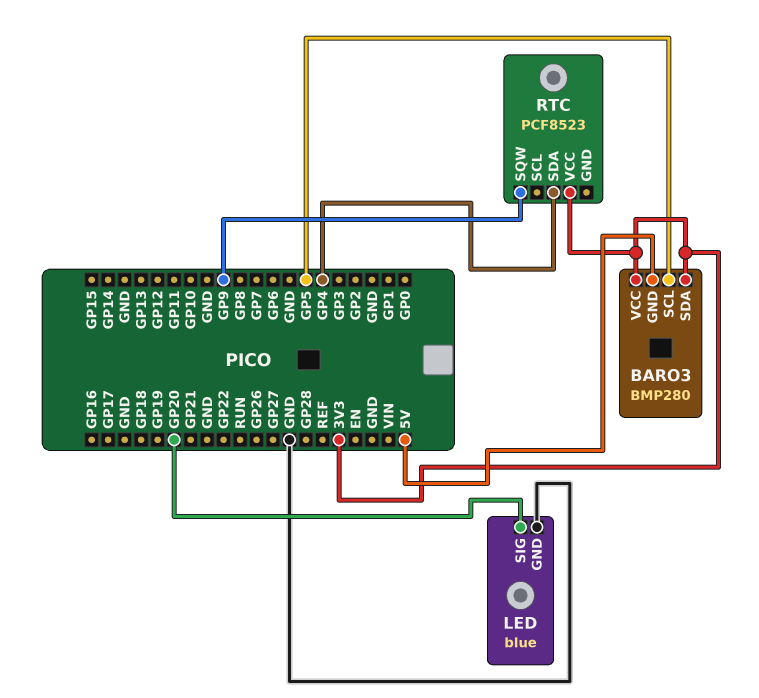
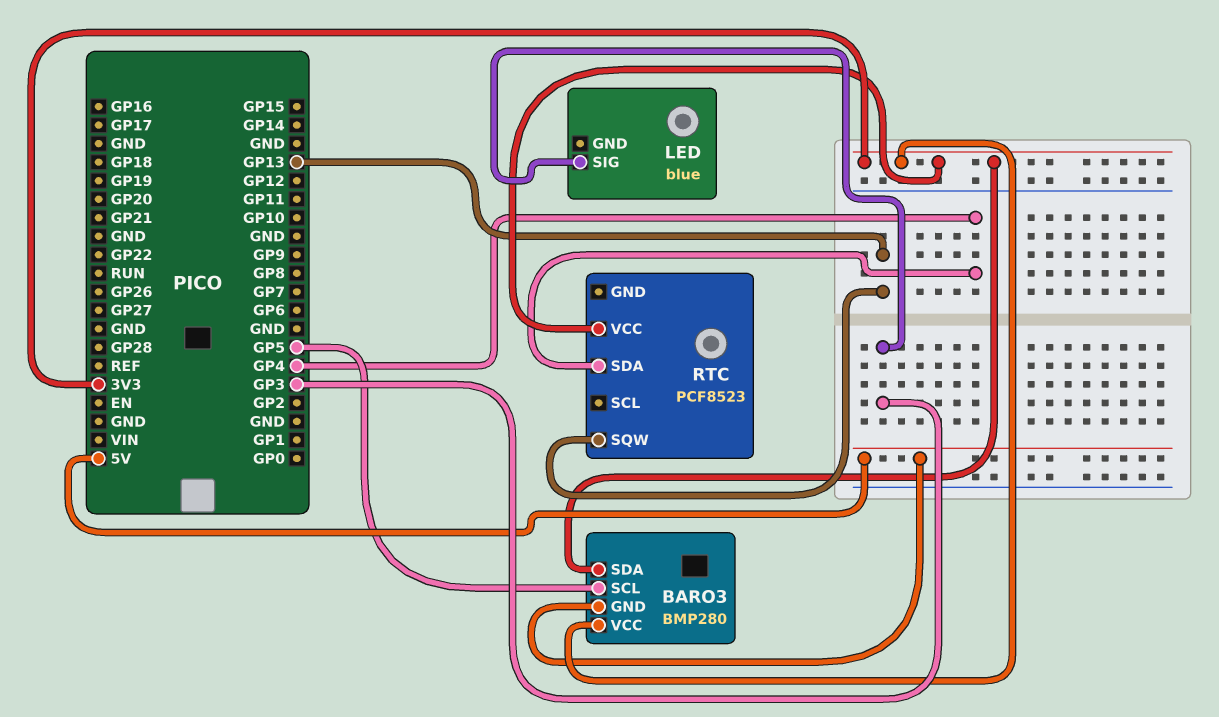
LED pin GND: GND -> none
LED pin SIG: GP20 -> GP3
RTC pin SQW: GP9 -> GP13

